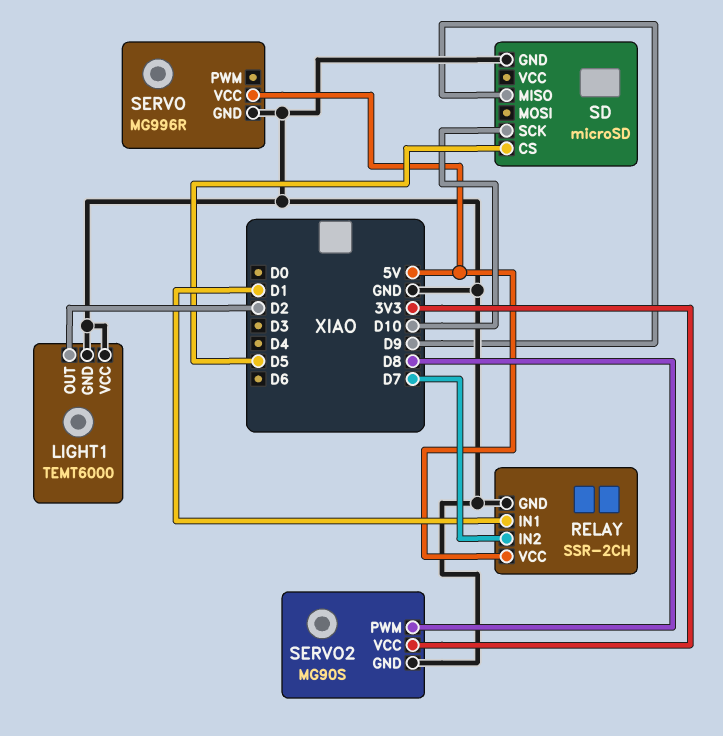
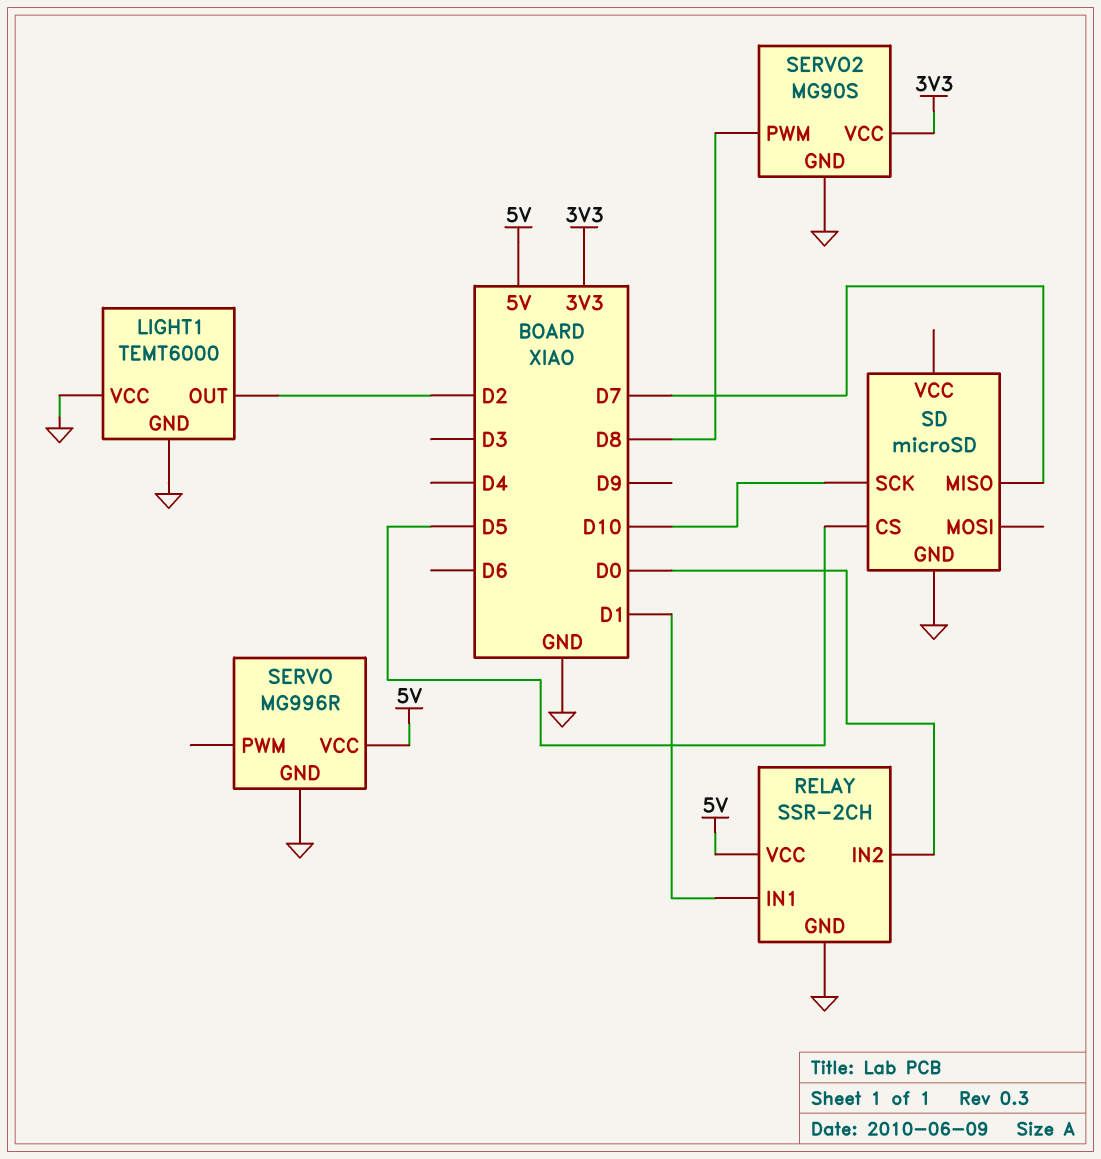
RELAY pin IN2: D7 -> D0
SD pin MISO: D9 -> D7

